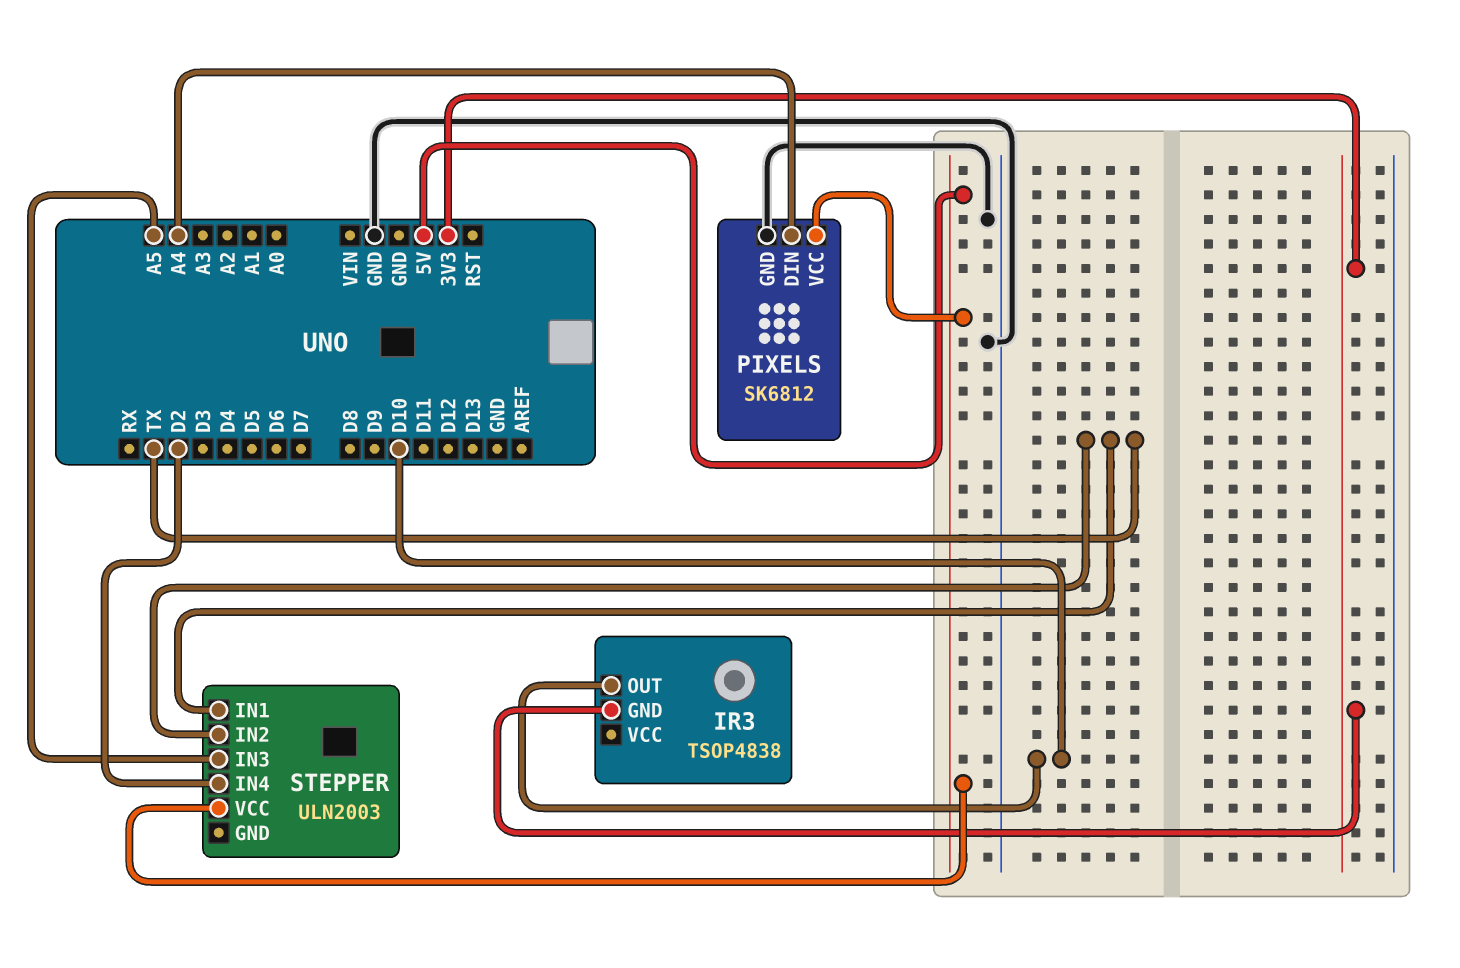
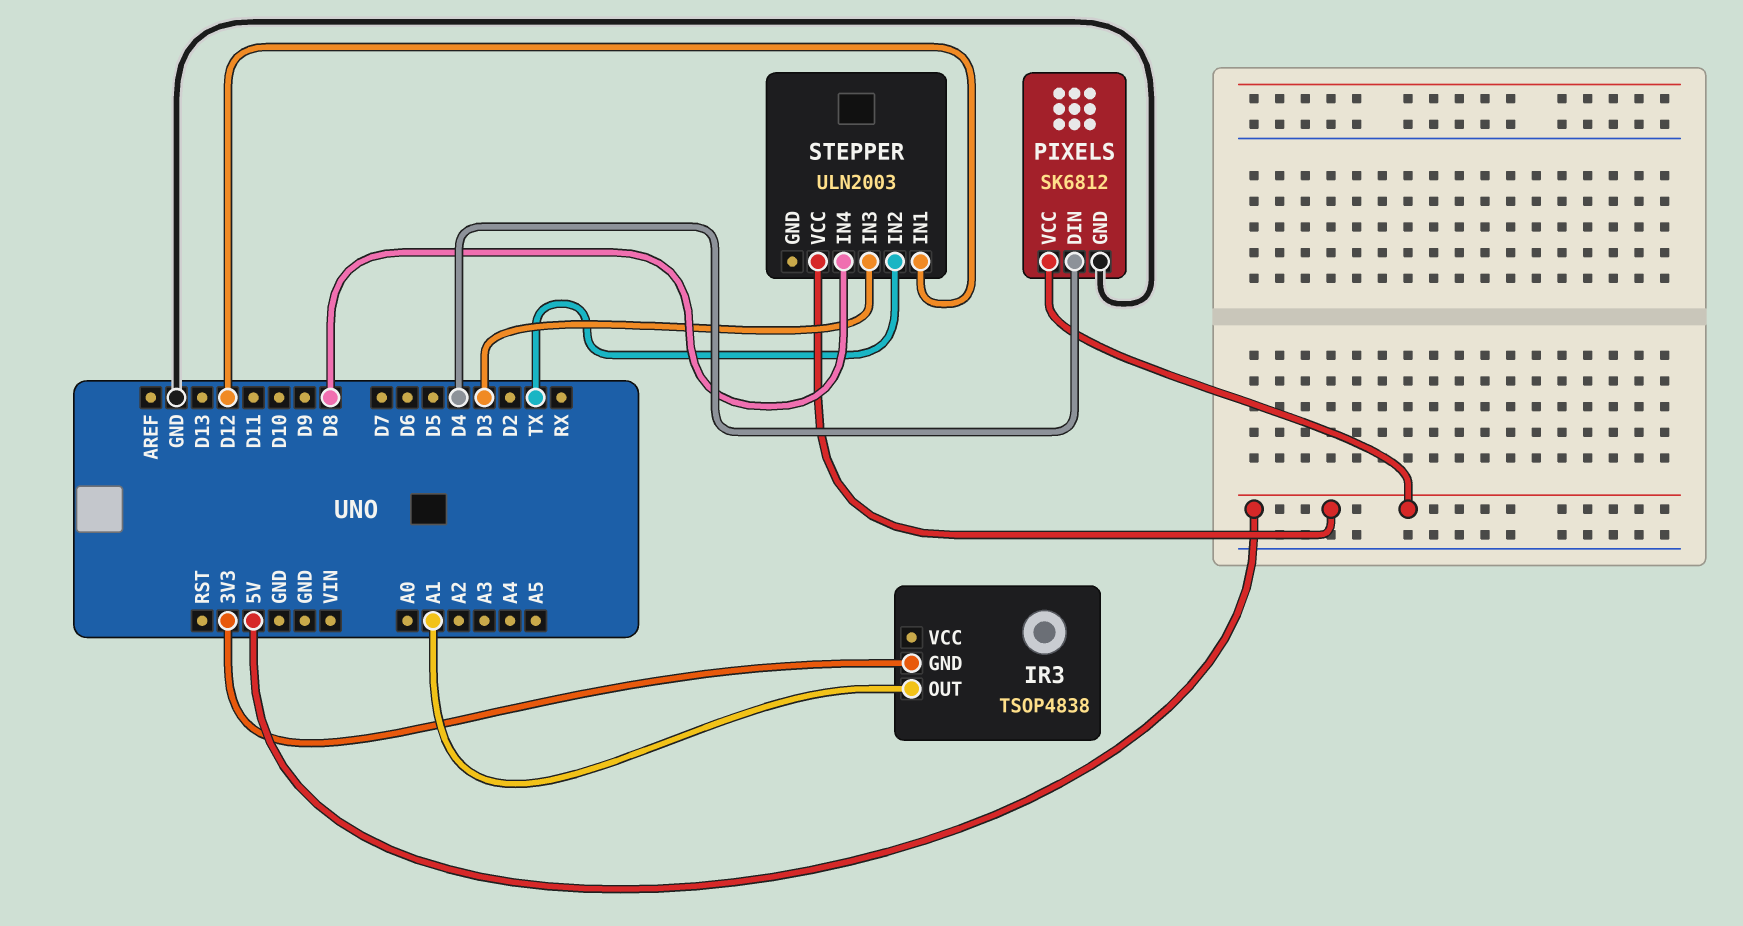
IR3 pin OUT: D10 -> A1
PIXELS pin DIN: A4 -> D4
STEPPER pin IN1: TX -> D12
STEPPER pin IN3: A5 -> D3
STEPPER pin IN4: D2 -> D8

